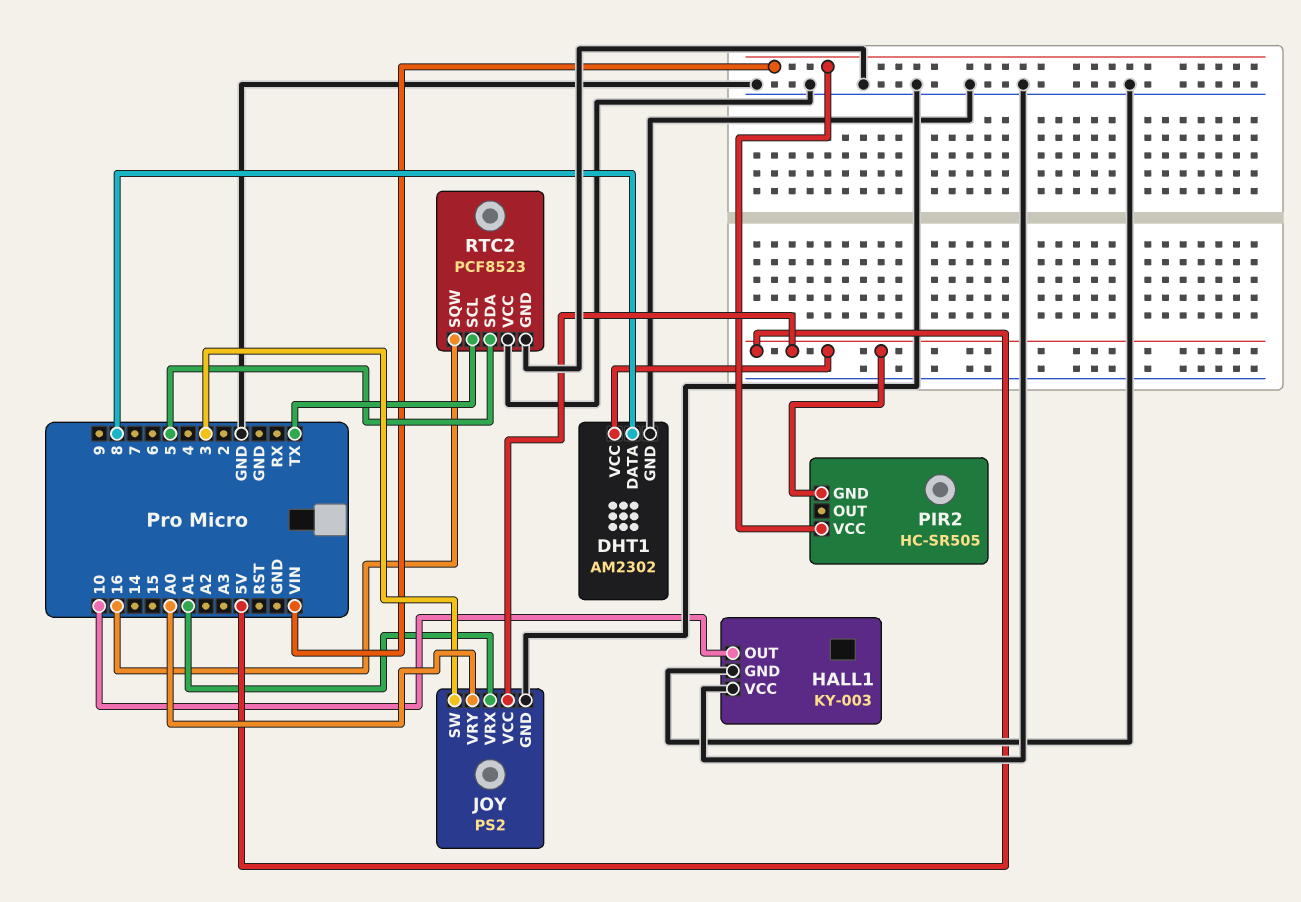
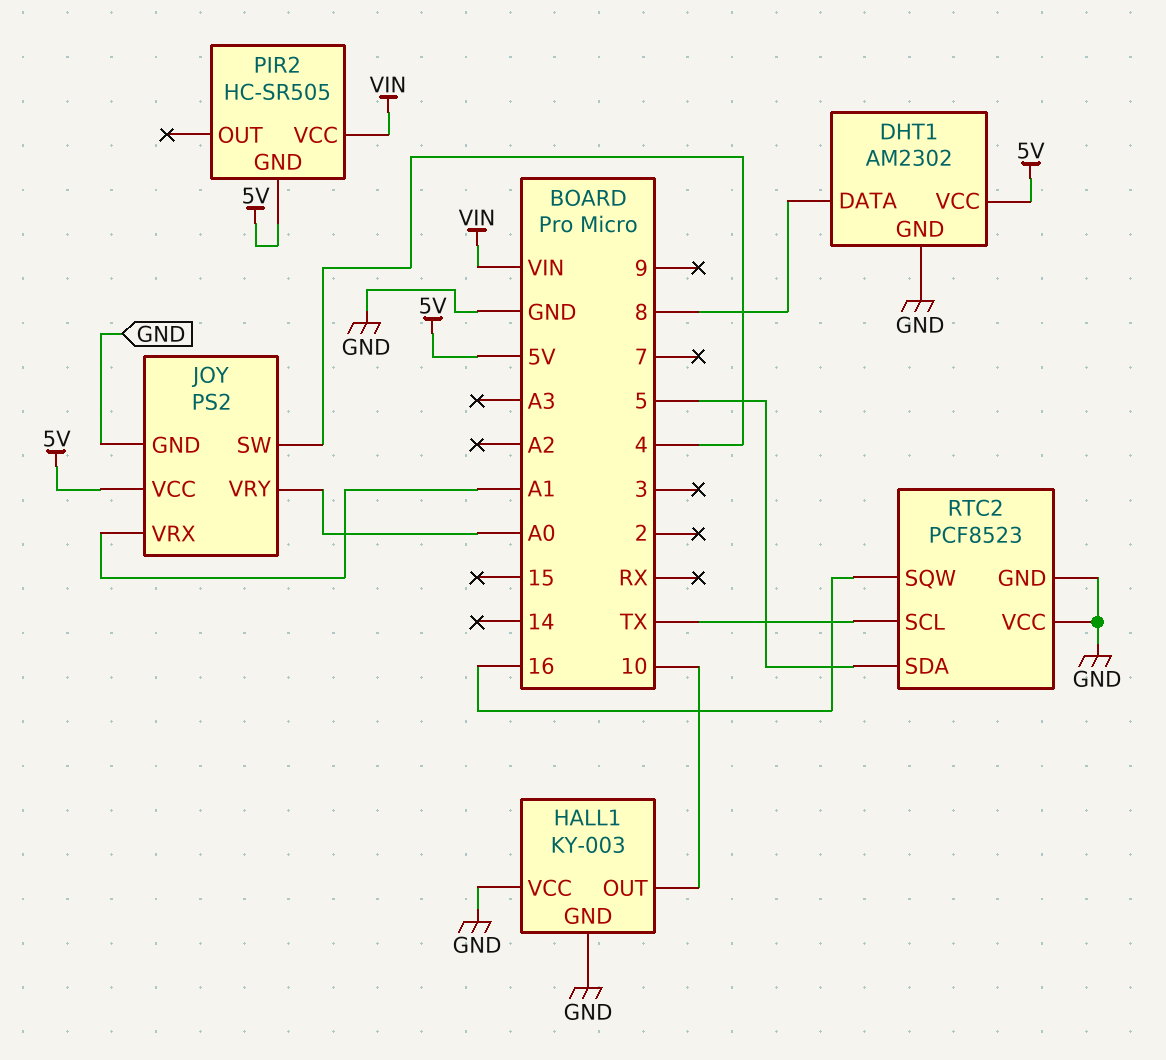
JOY pin SW: 3 -> 4

